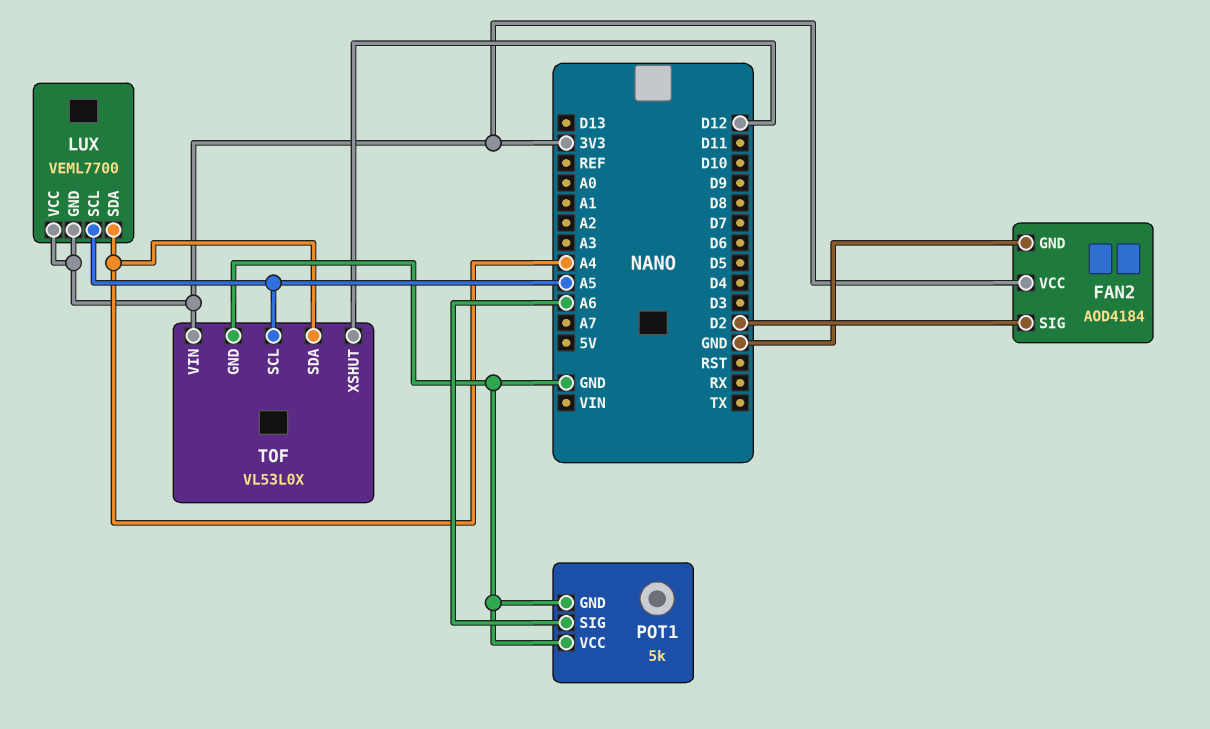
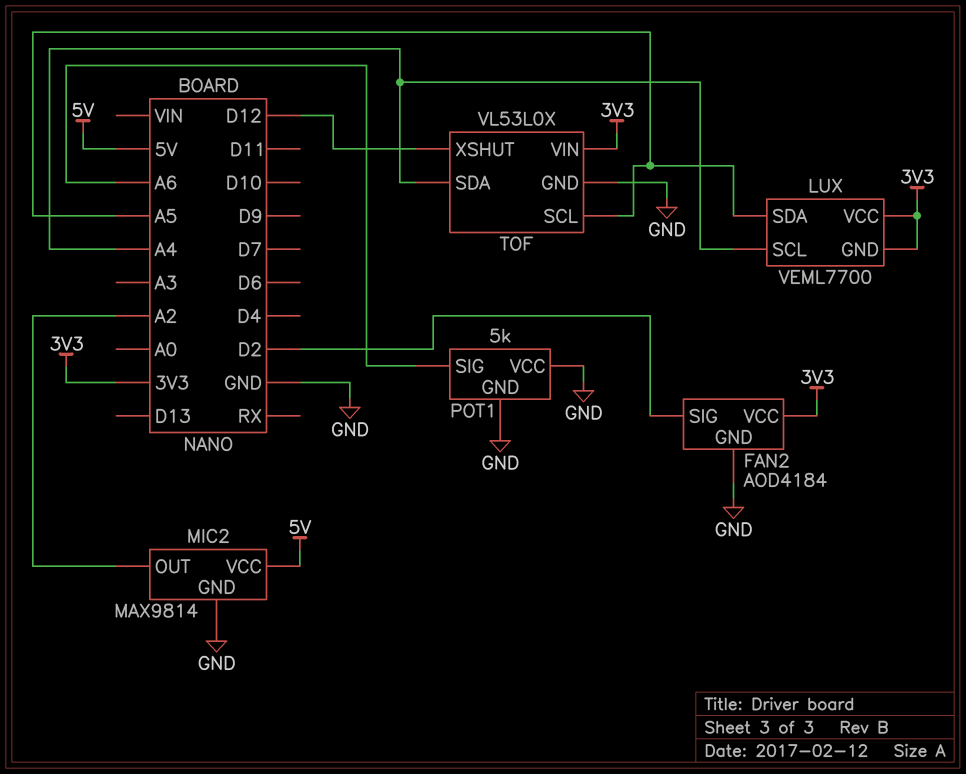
LUX pin SCL: A5 -> A4
LUX pin SDA: A4 -> A5
MIC2: none -> MAX9814
MIC2 pin GND: none -> GND
MIC2 pin OUT: none -> A2
MIC2 pin VCC: none -> 5V

